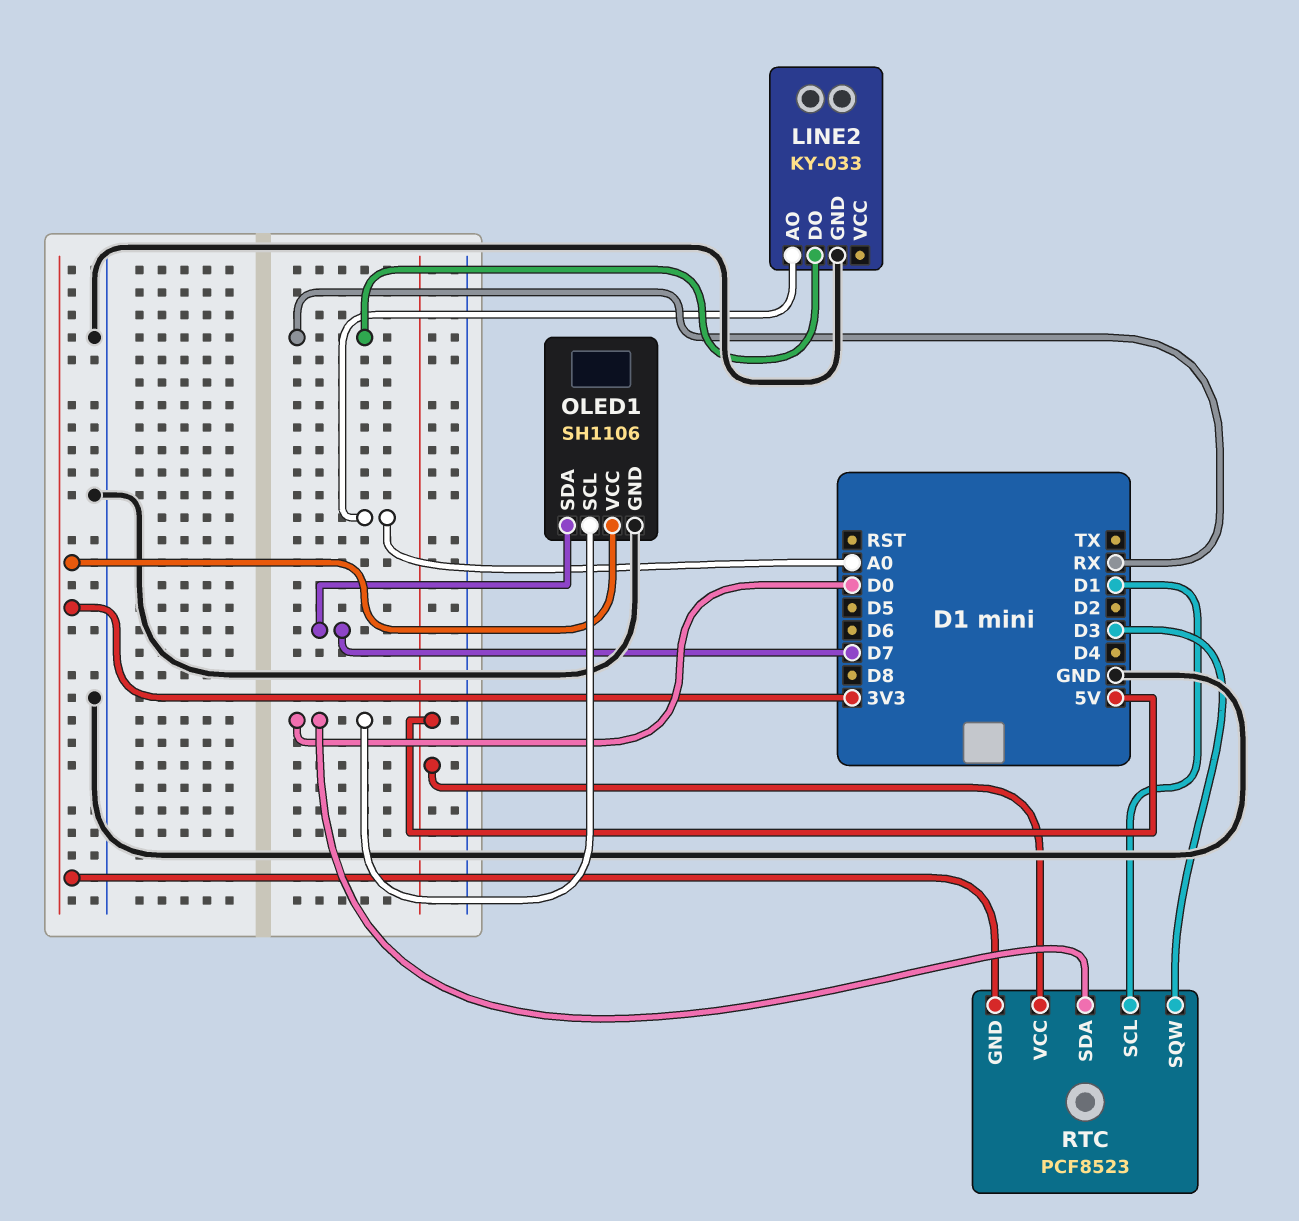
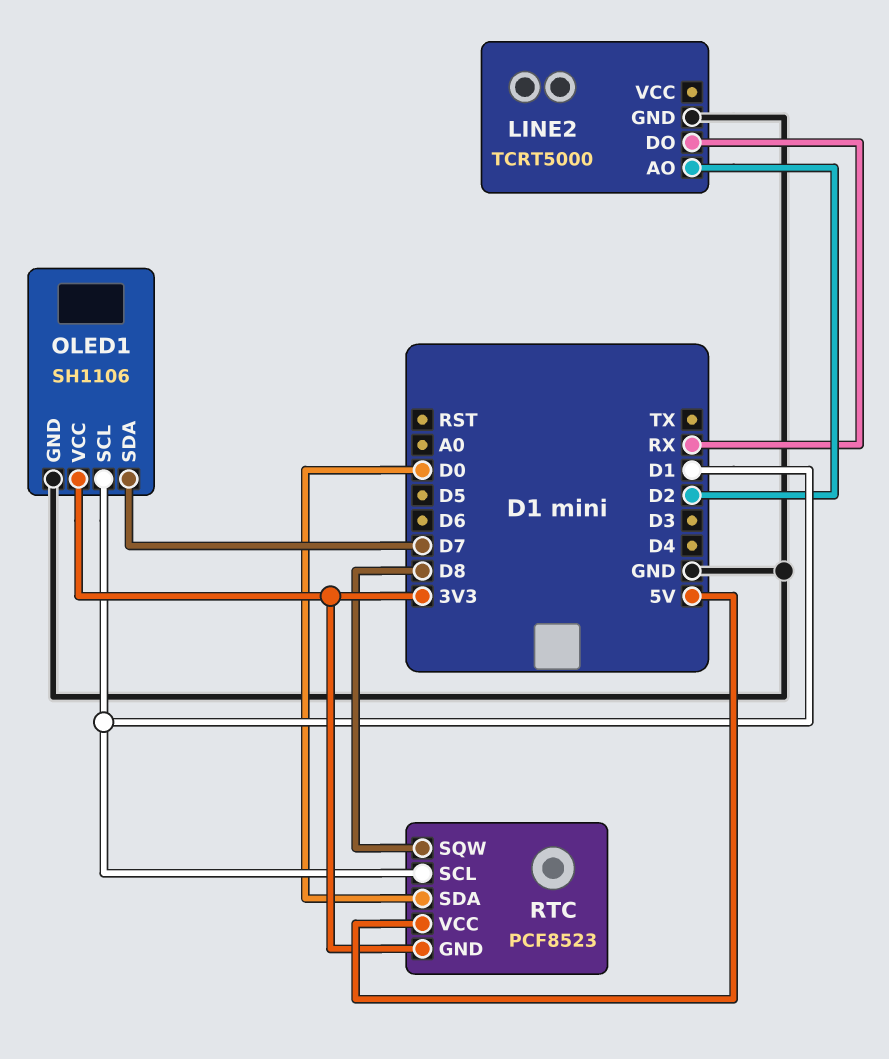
LINE2: KY-033 -> TCRT5000
LINE2 pin AO: A0 -> D2
OLED1 pin SCL: D0 -> D1
RTC pin SQW: D3 -> D8

